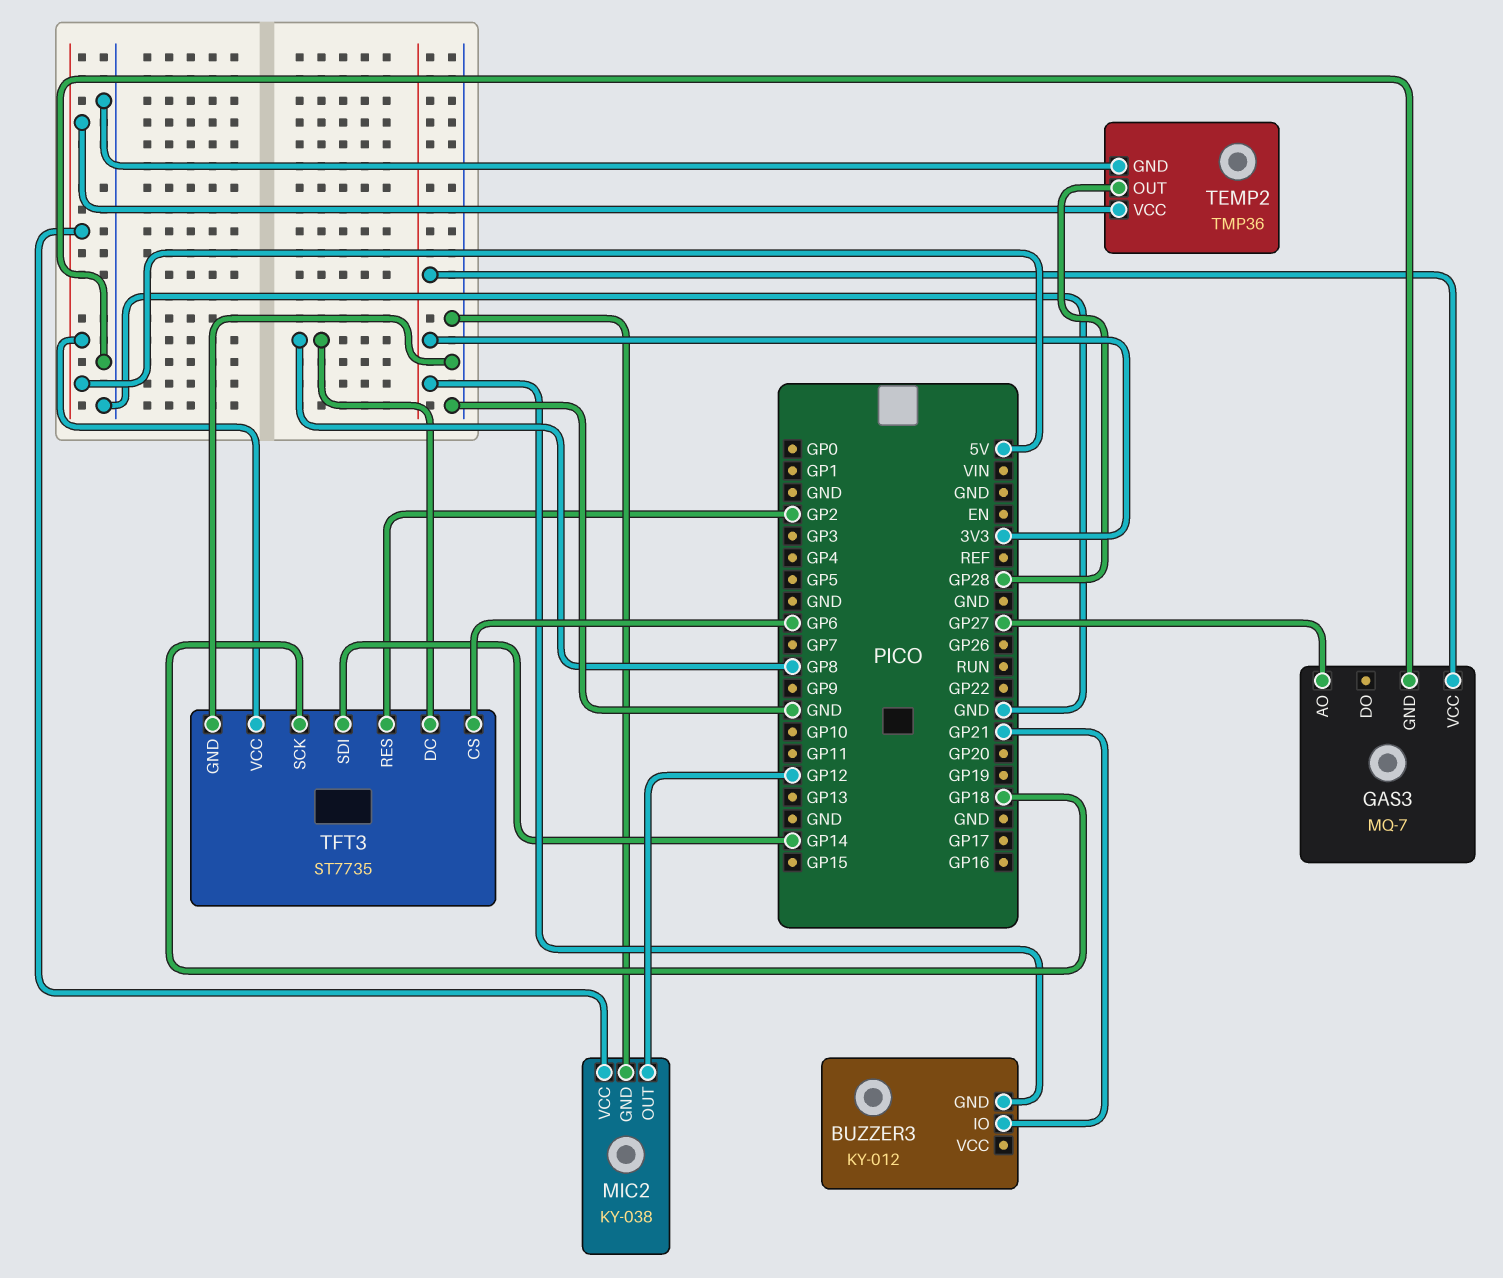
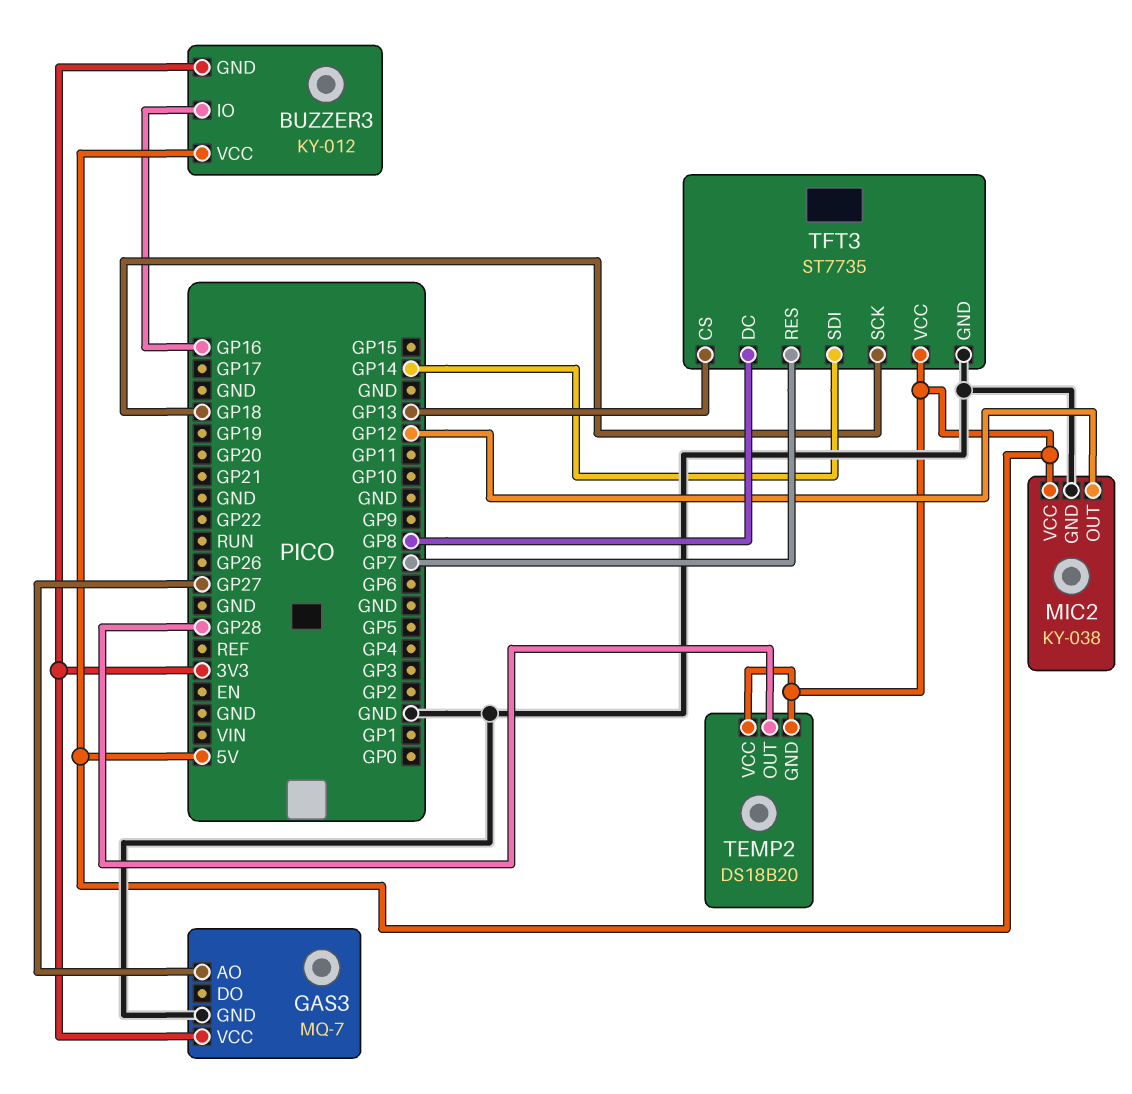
BUZZER3 pin IO: GP21 -> GP16
BUZZER3 pin VCC: none -> 5V
TEMP2: TMP36 -> DS18B20
TEMP2 pin GND: GND -> 5V
TFT3 pin CS: GP6 -> GP13
TFT3 pin RES: GP2 -> GP7

